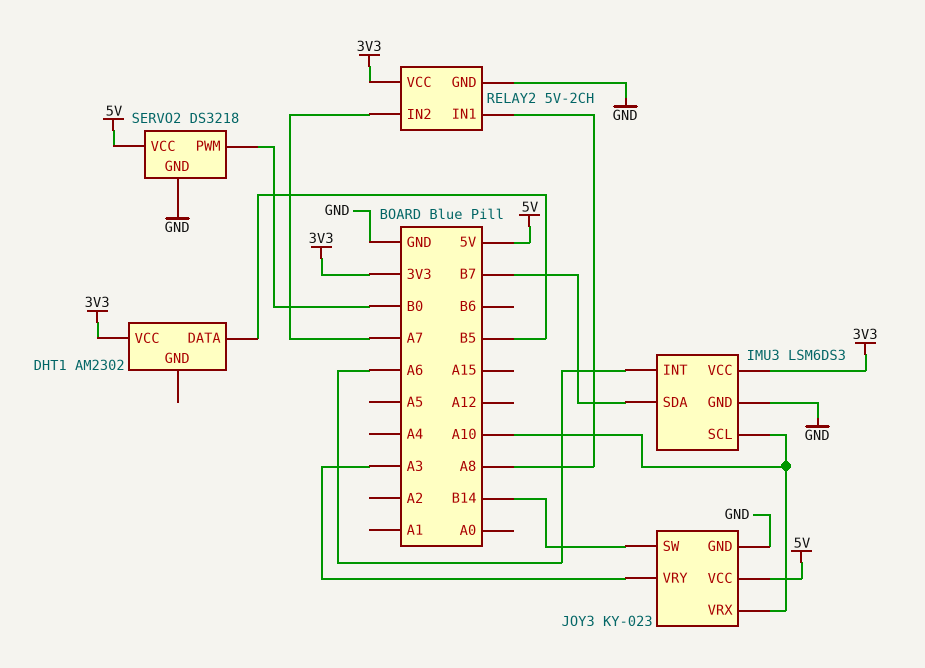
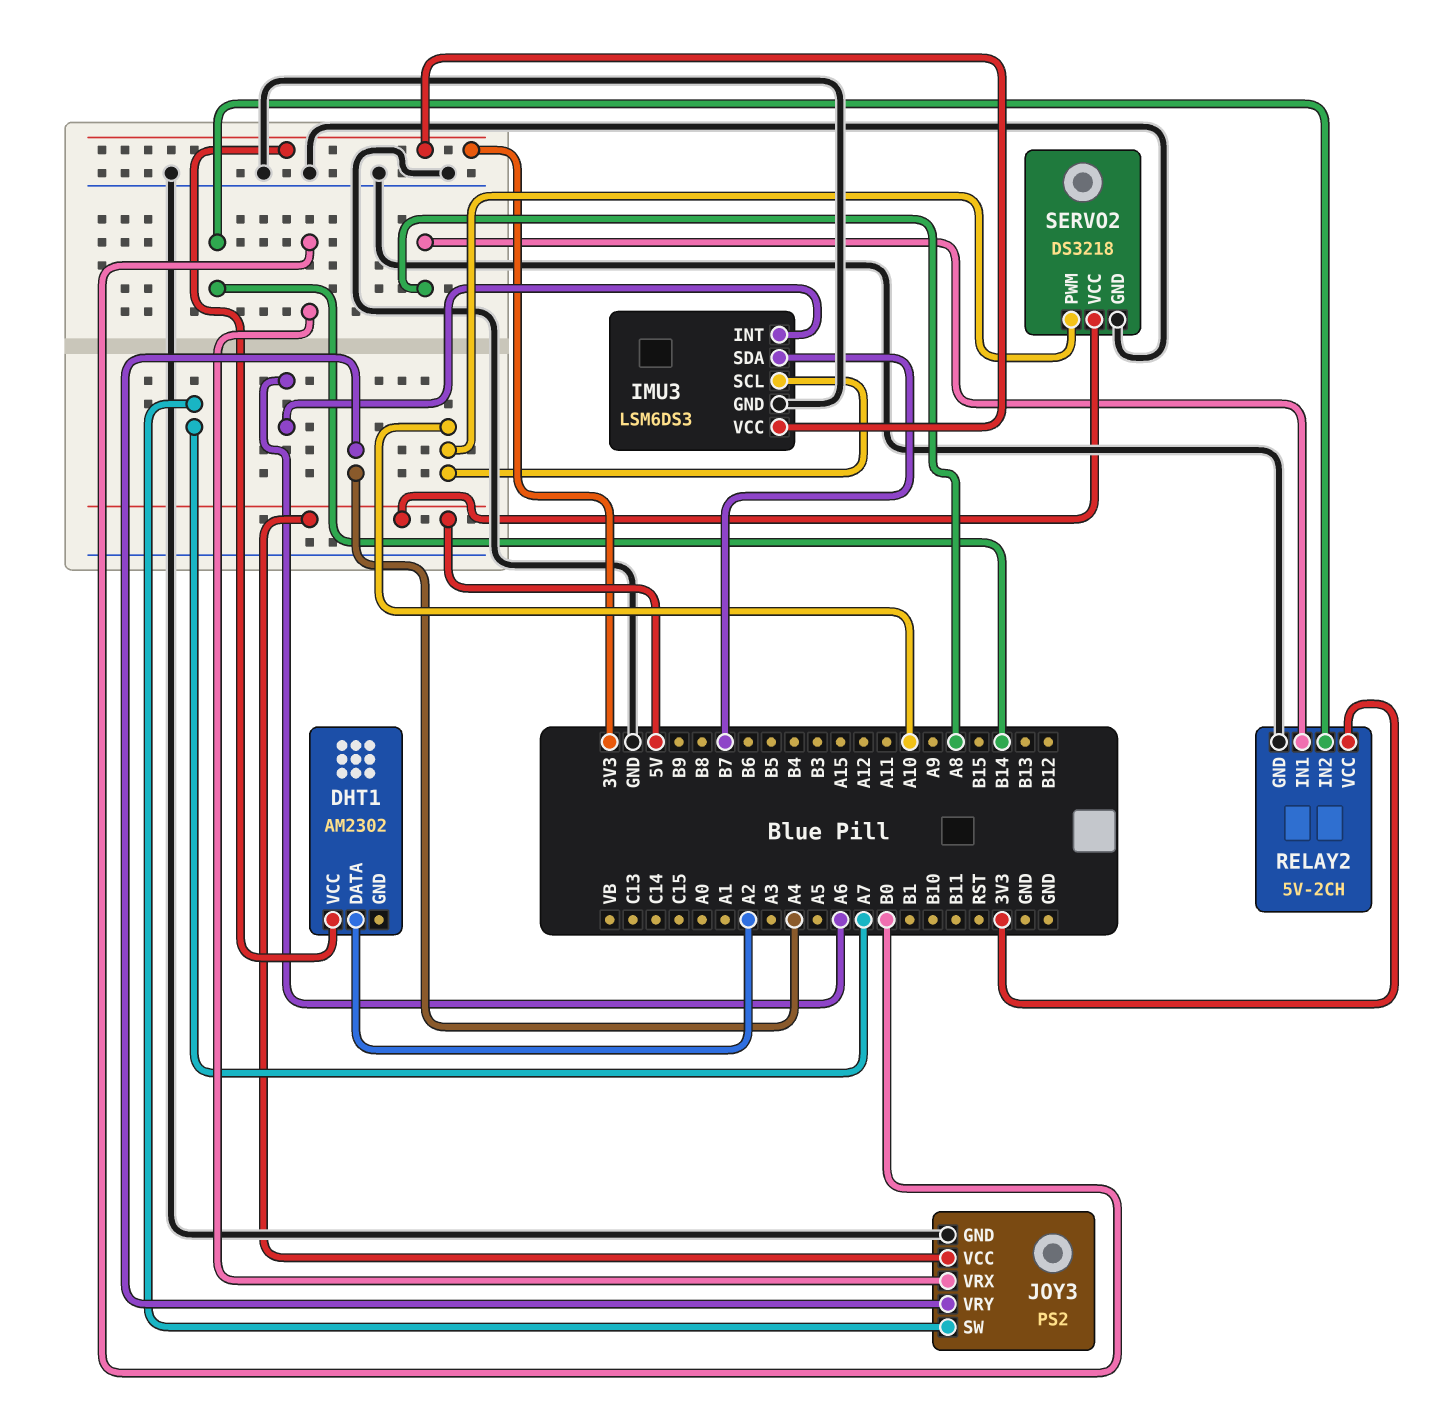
DHT1 pin DATA: B5 -> A2
JOY3: KY-023 -> PS2
JOY3 pin SW: B14 -> A7
JOY3 pin VRX: A10 -> B0
JOY3 pin VRY: A3 -> A4
RELAY2 pin IN2: A7 -> B14
SERVO2 pin PWM: B0 -> A10

